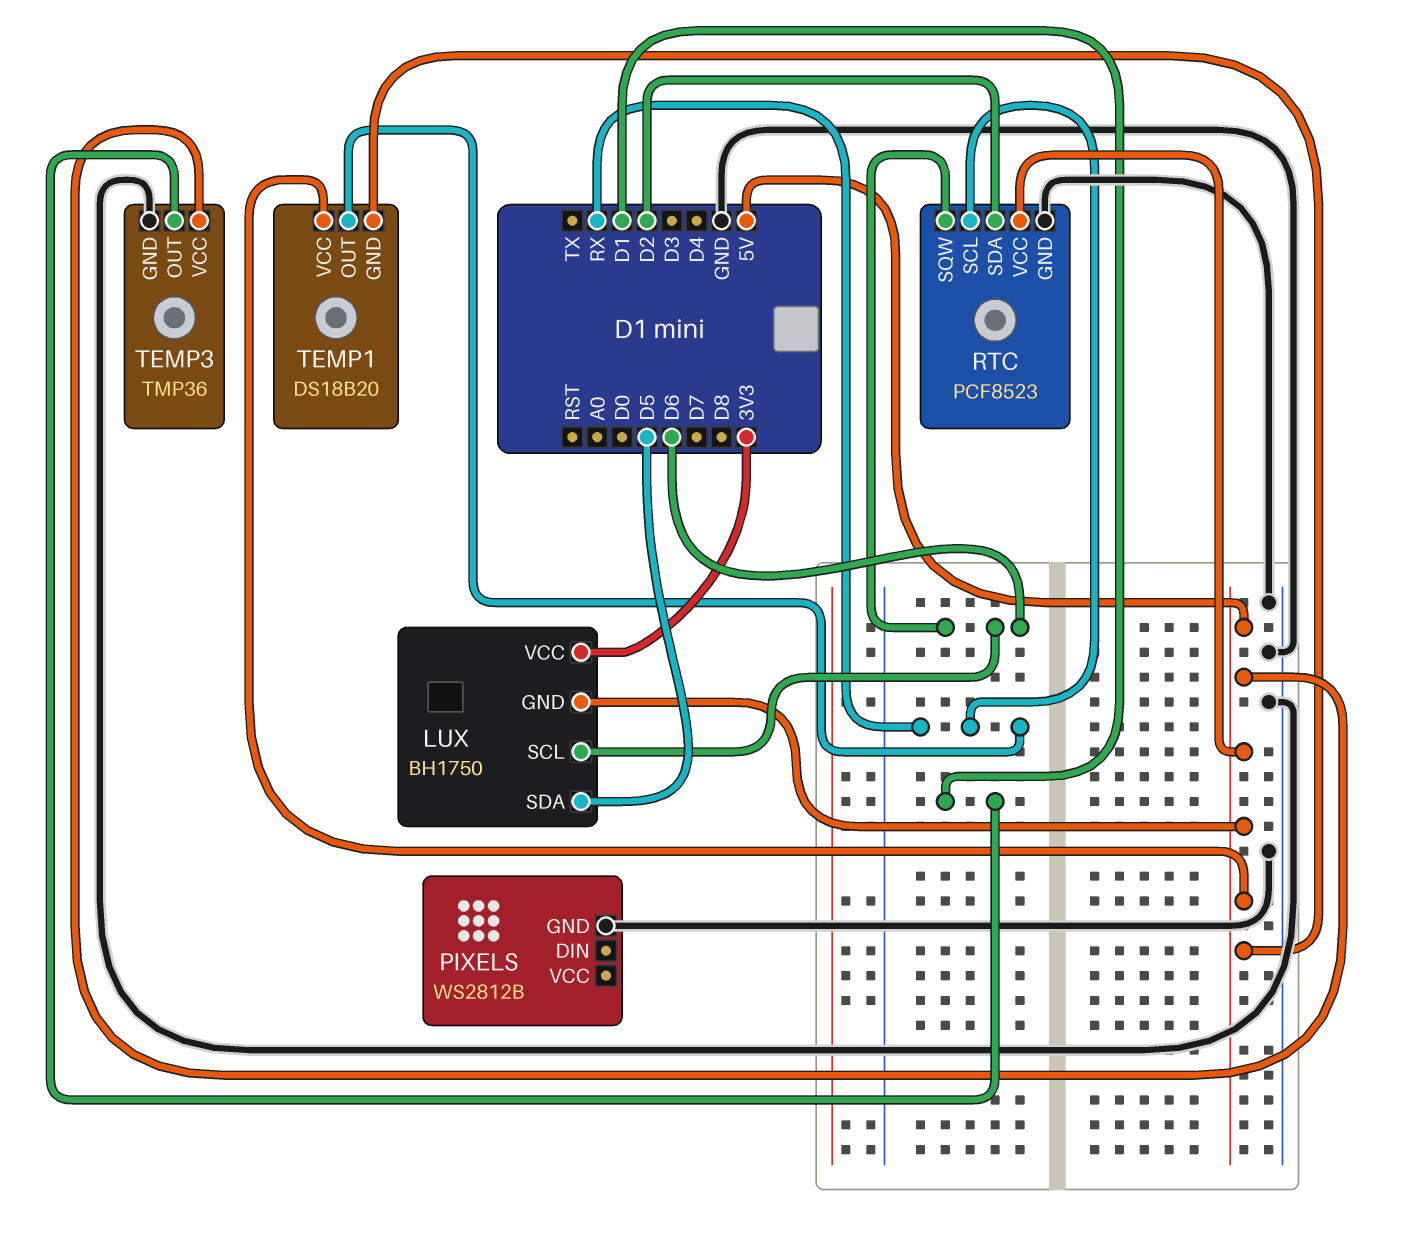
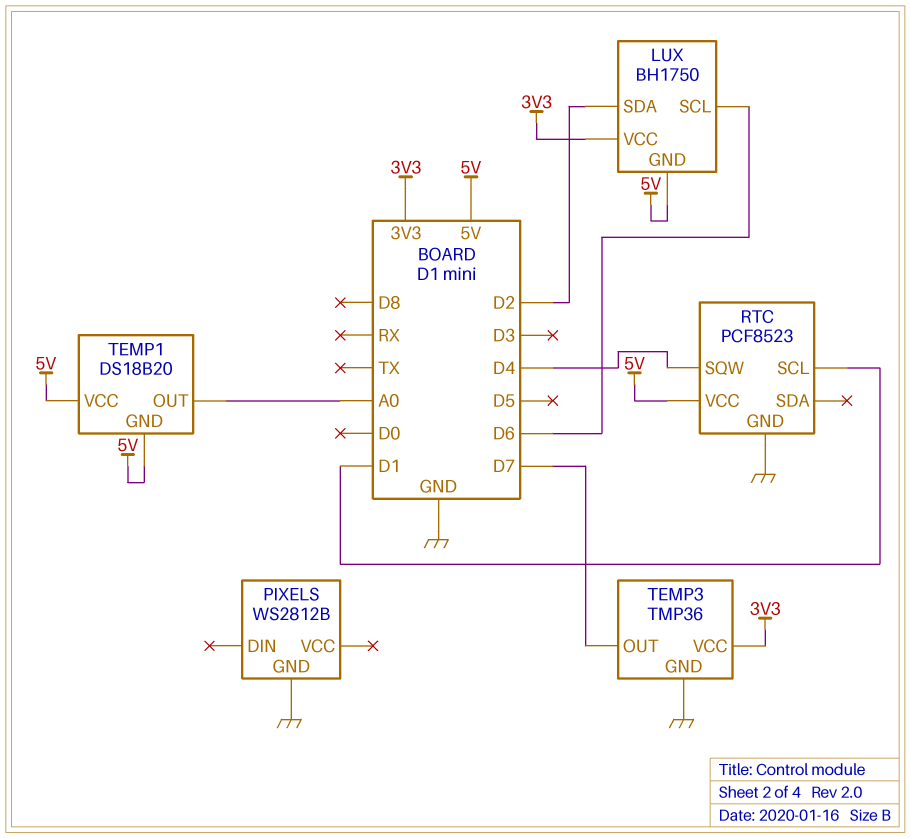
LUX pin SDA: D5 -> D2
RTC pin SCL: RX -> D1
RTC pin SDA: D2 -> none
RTC pin SQW: D6 -> D4
TEMP1 pin OUT: RX -> A0
TEMP3 pin OUT: D1 -> D7
TEMP3 pin VCC: 5V -> 3V3

